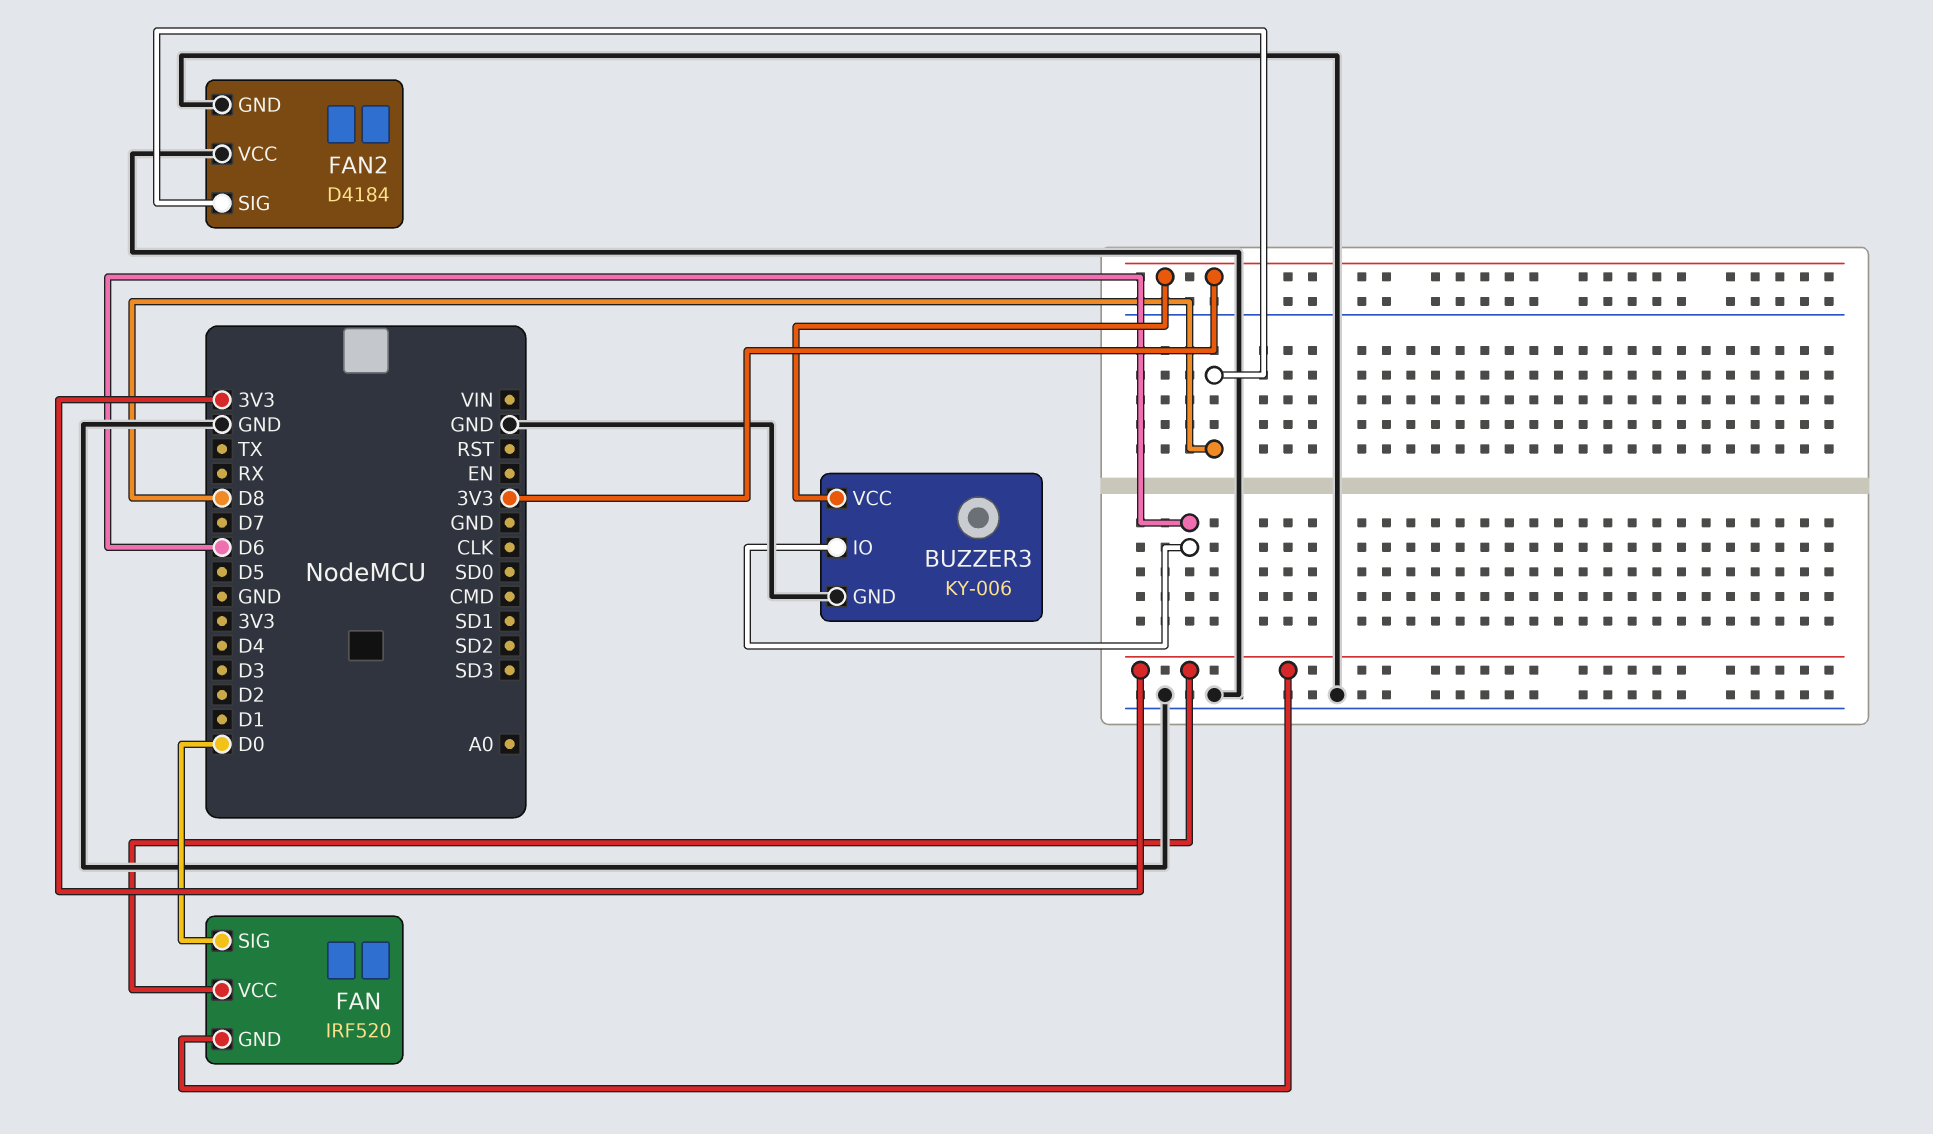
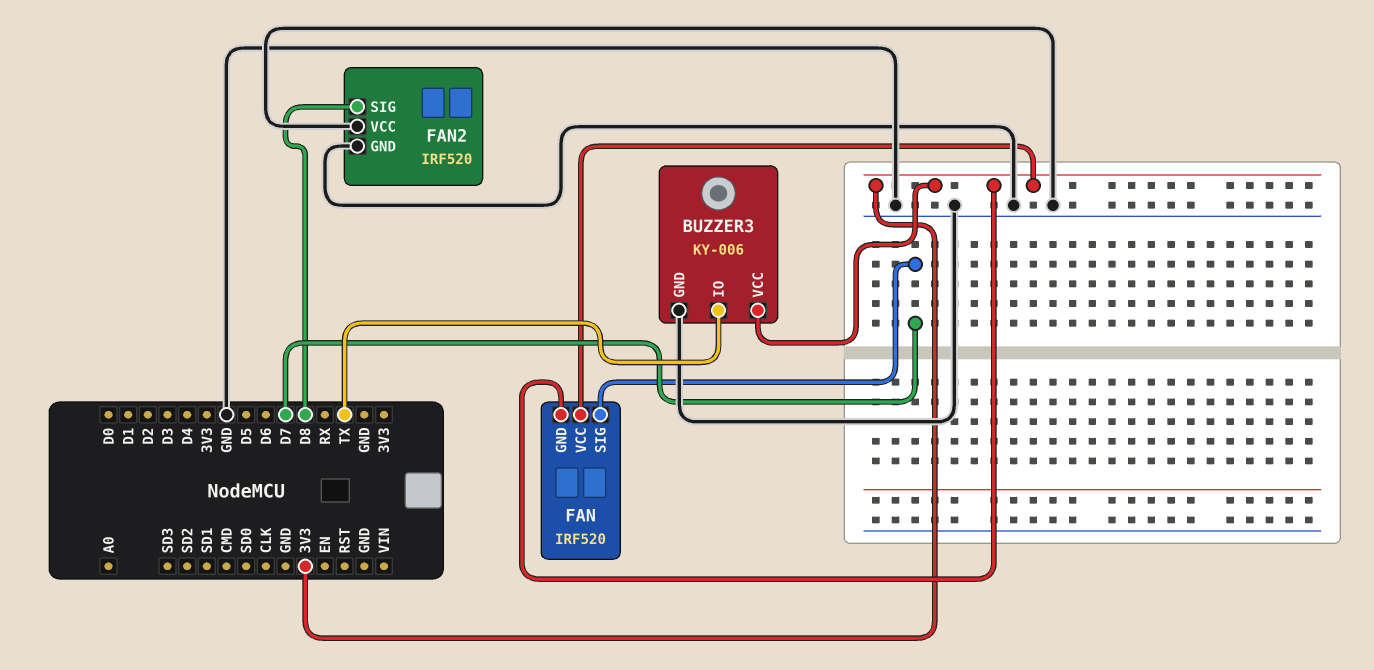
BUZZER3 pin IO: D6 -> TX
FAN pin SIG: D0 -> D7
FAN2: D4184 -> IRF520

